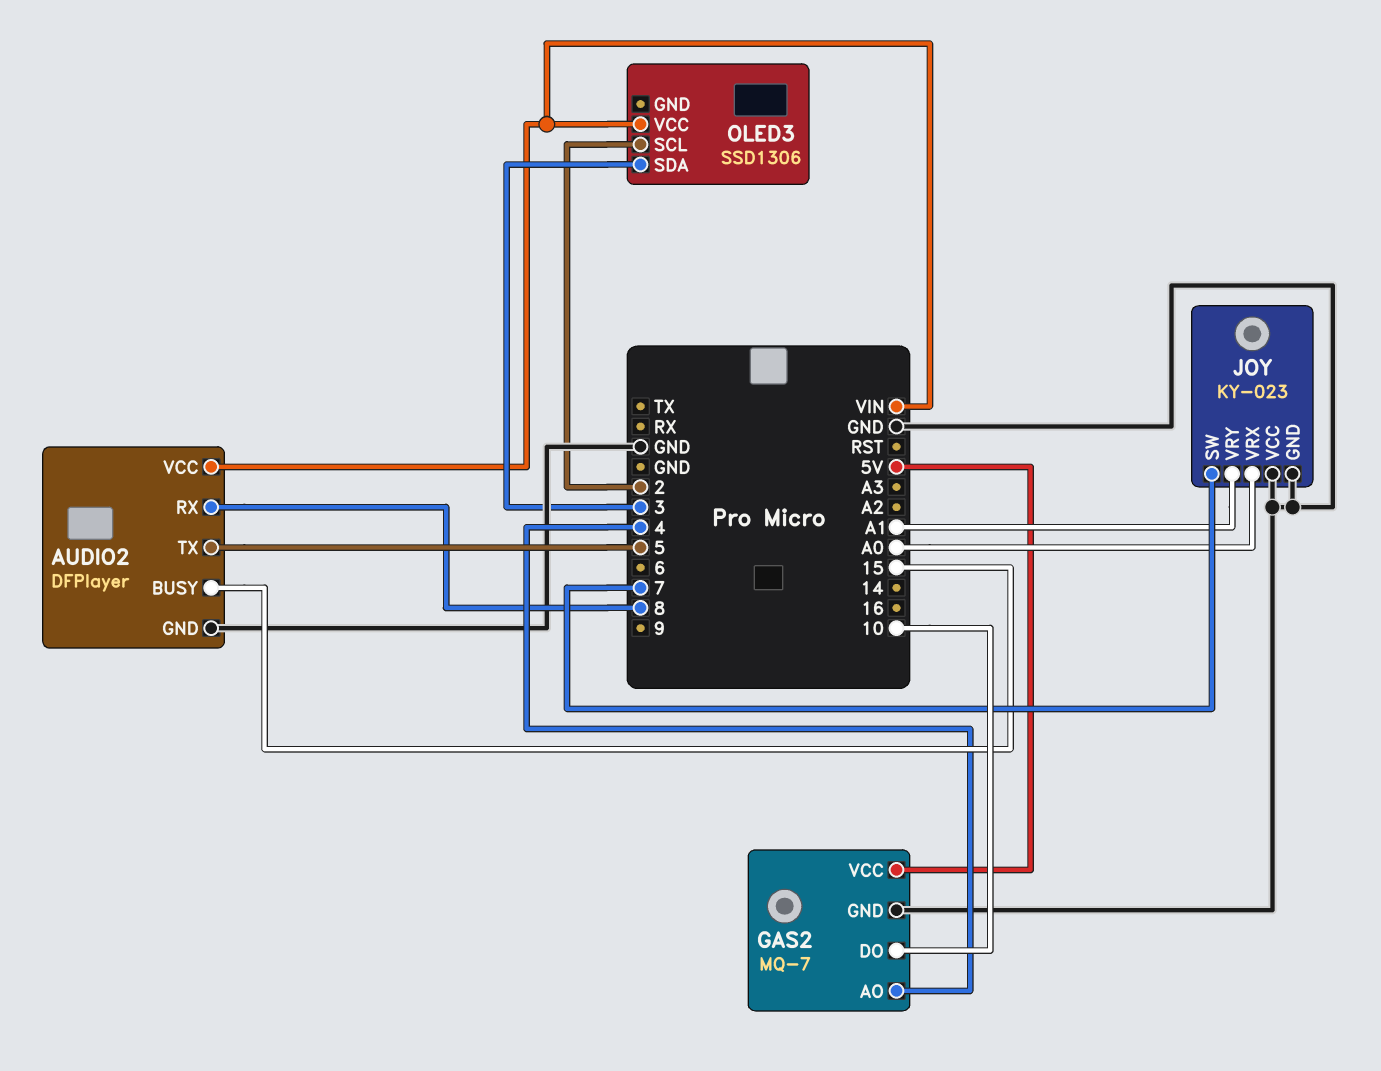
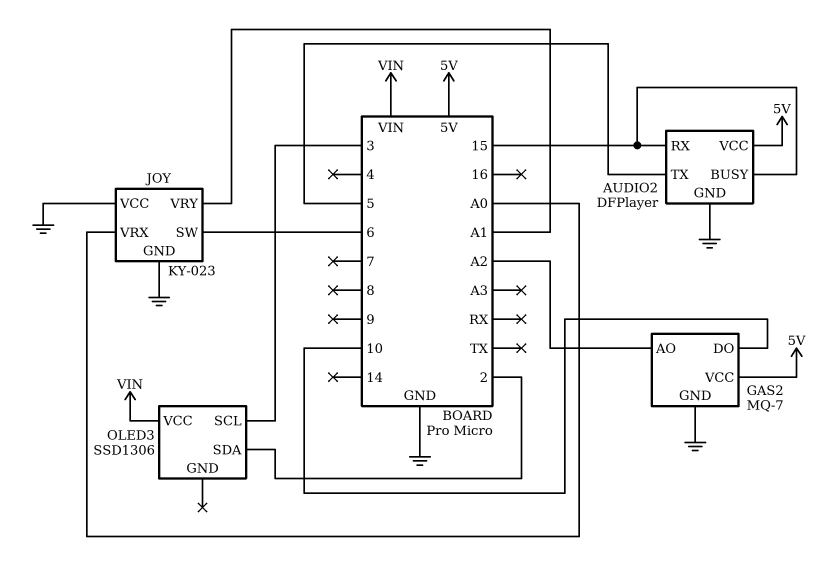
AUDIO2 pin RX: 8 -> 15
AUDIO2 pin VCC: VIN -> 5V
GAS2 pin AO: 4 -> A2
JOY pin SW: 7 -> 6
OLED3 pin SCL: 2 -> 3
OLED3 pin SDA: 3 -> 2

